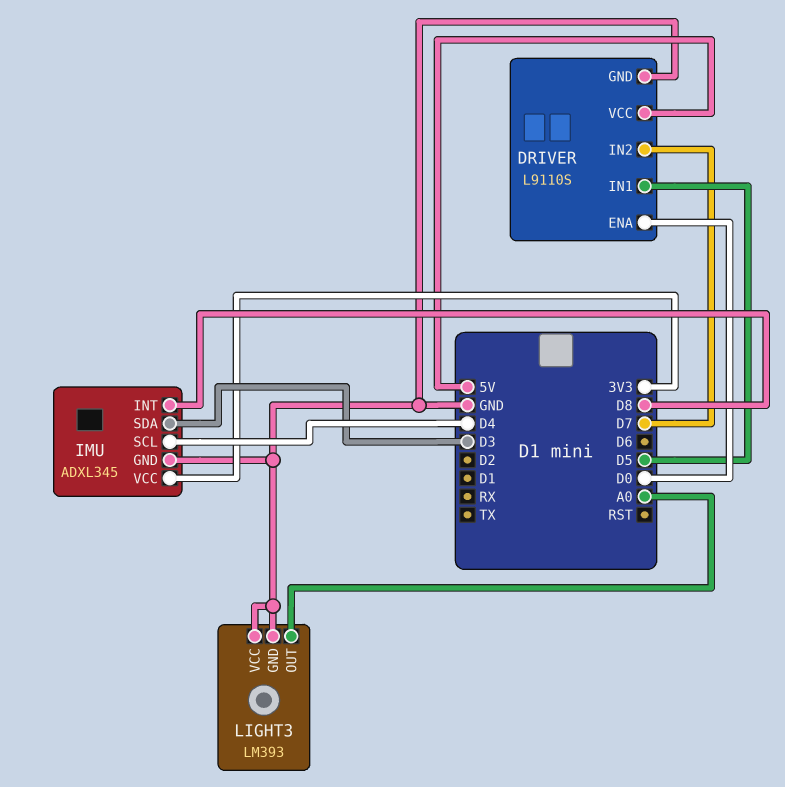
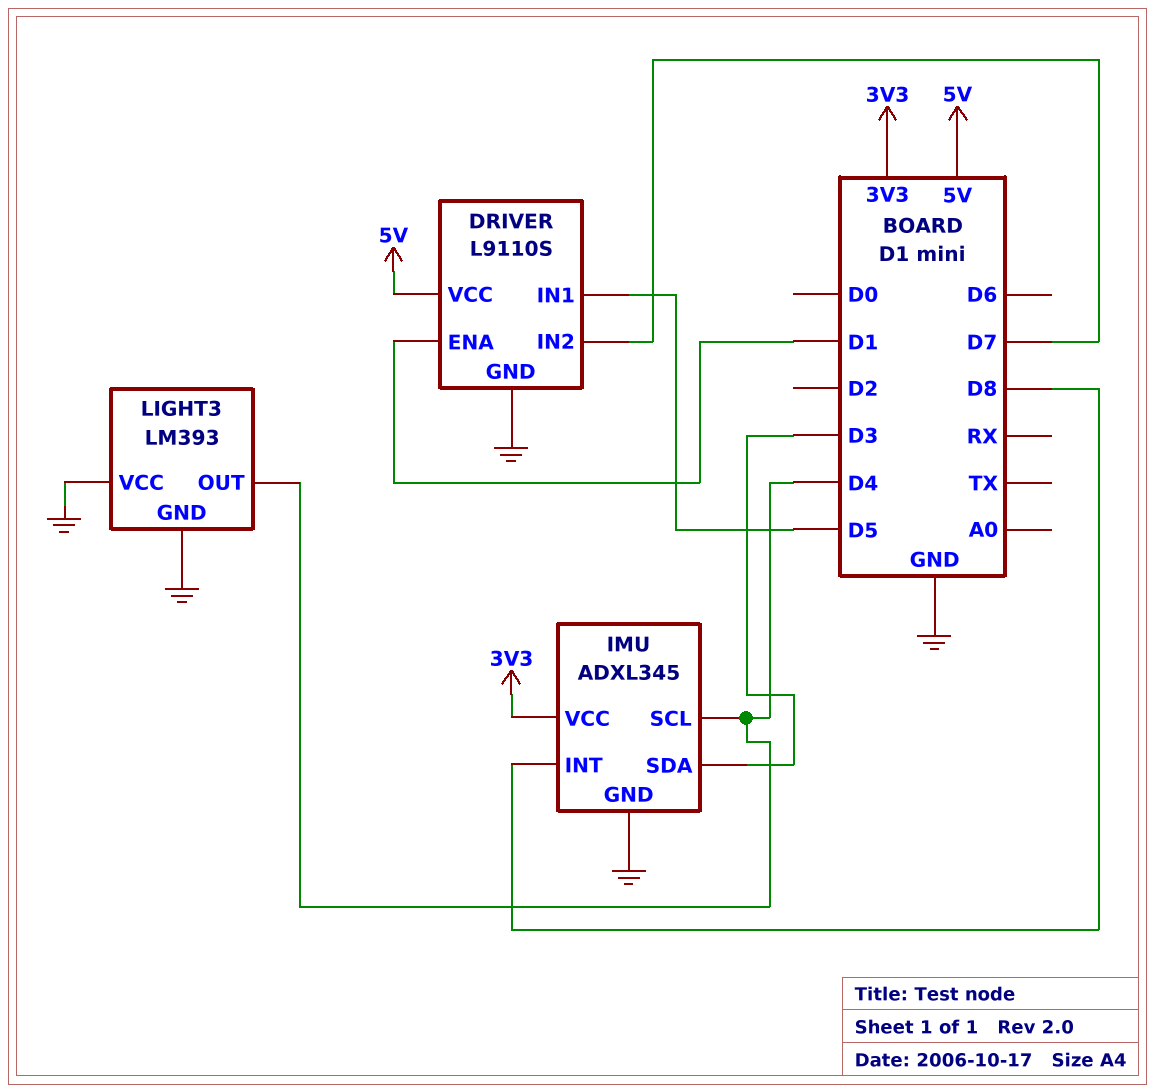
DRIVER pin ENA: D0 -> D1
LIGHT3 pin OUT: A0 -> D4

